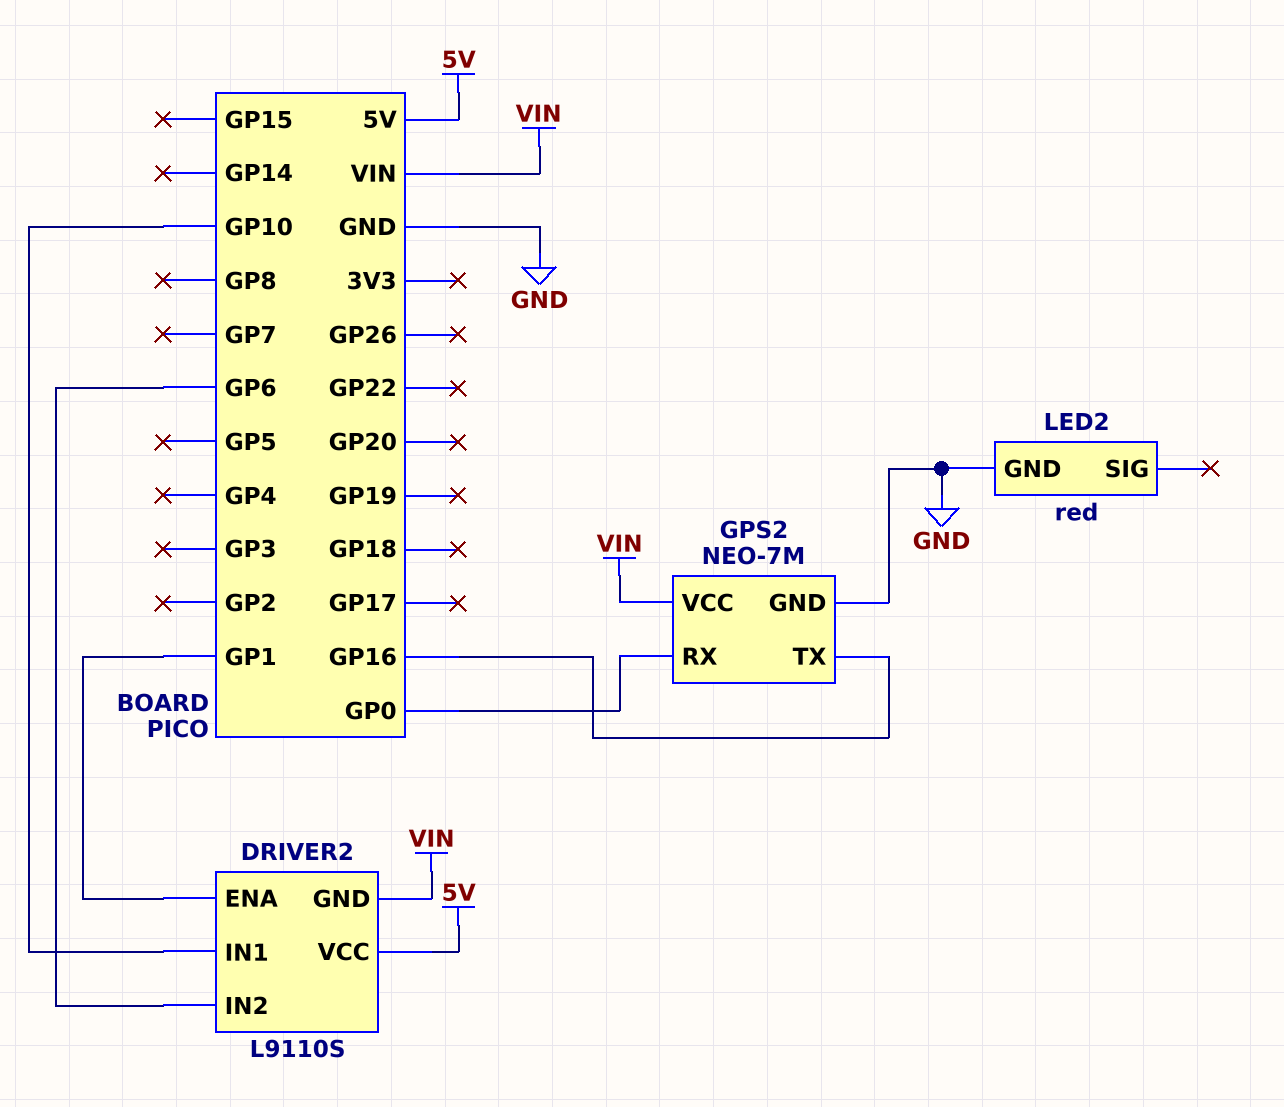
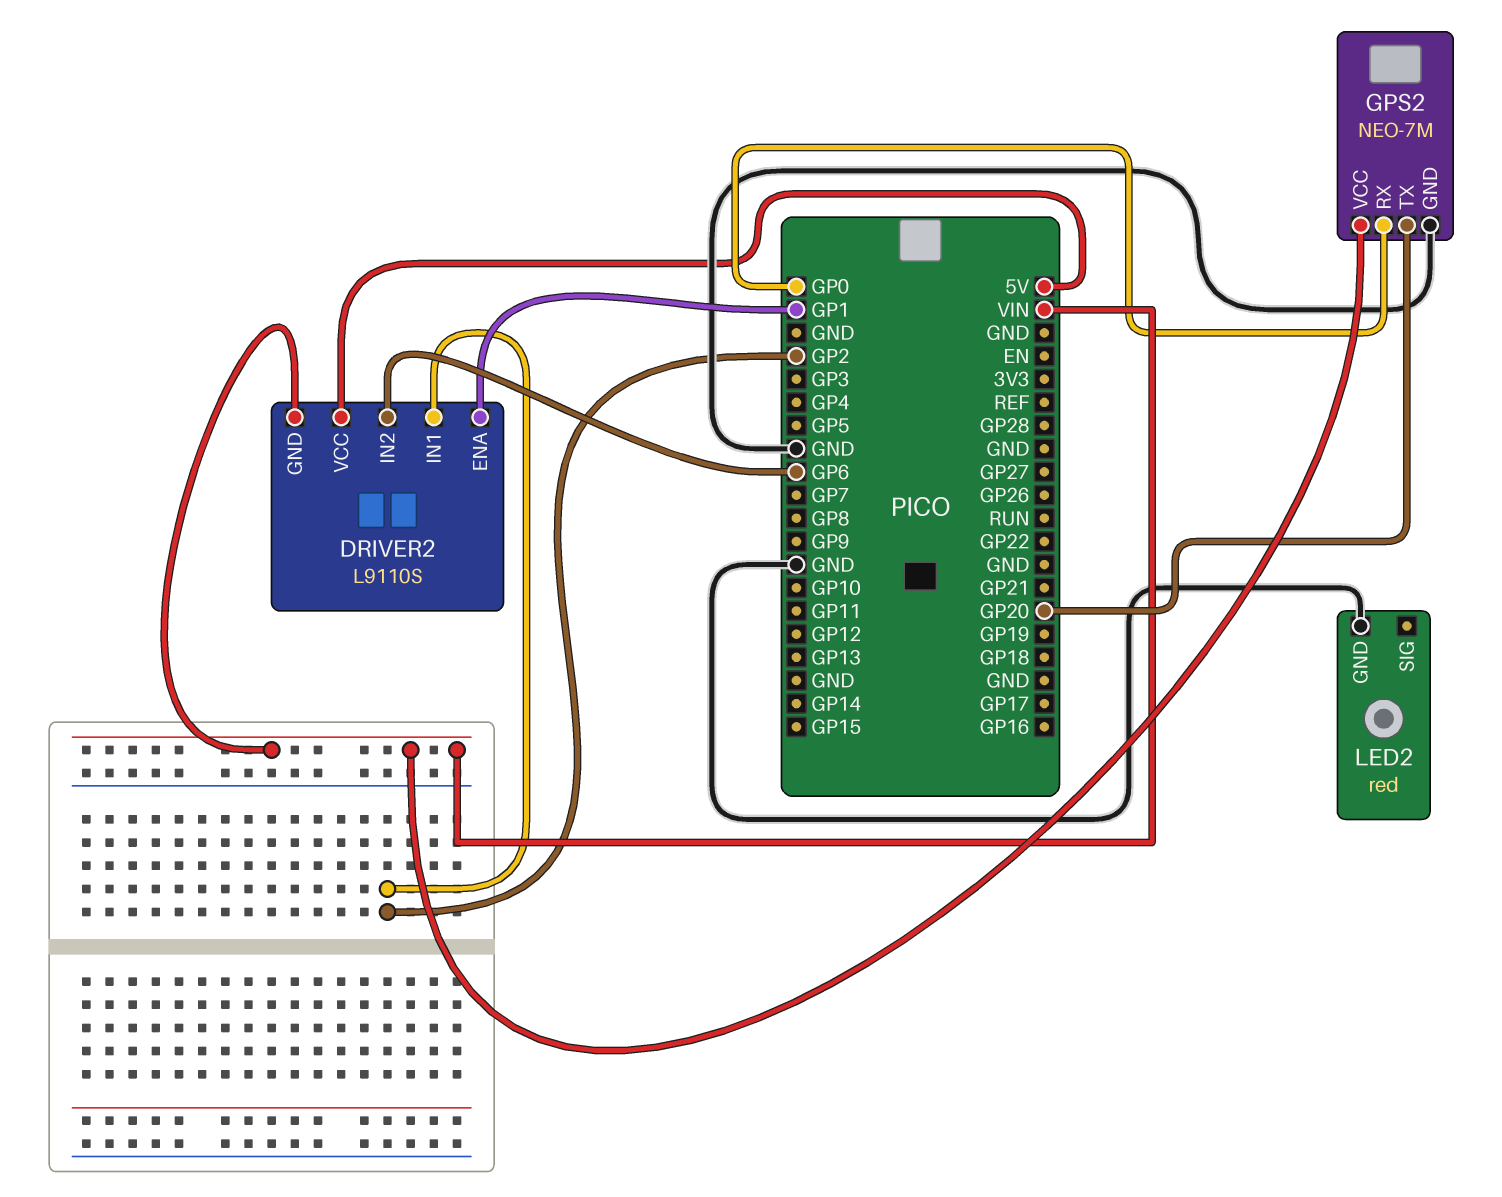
DRIVER2 pin IN1: GP10 -> GP2
GPS2 pin TX: GP16 -> GP20

